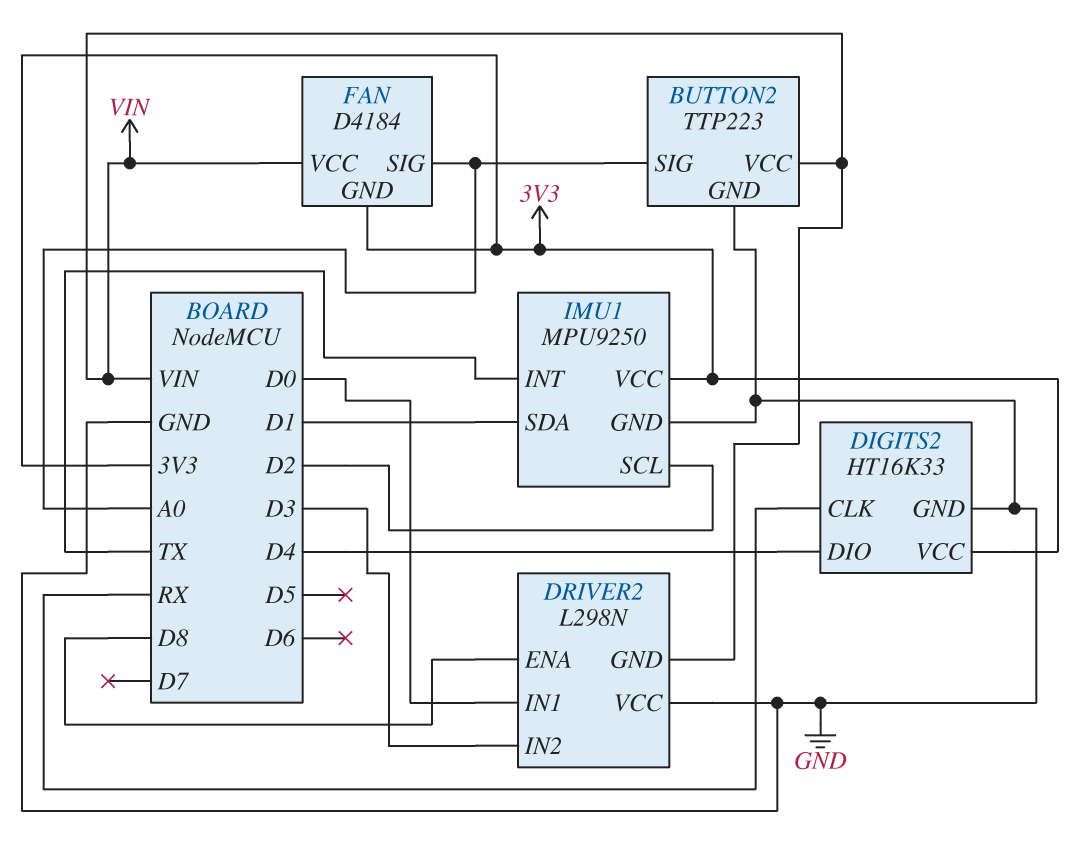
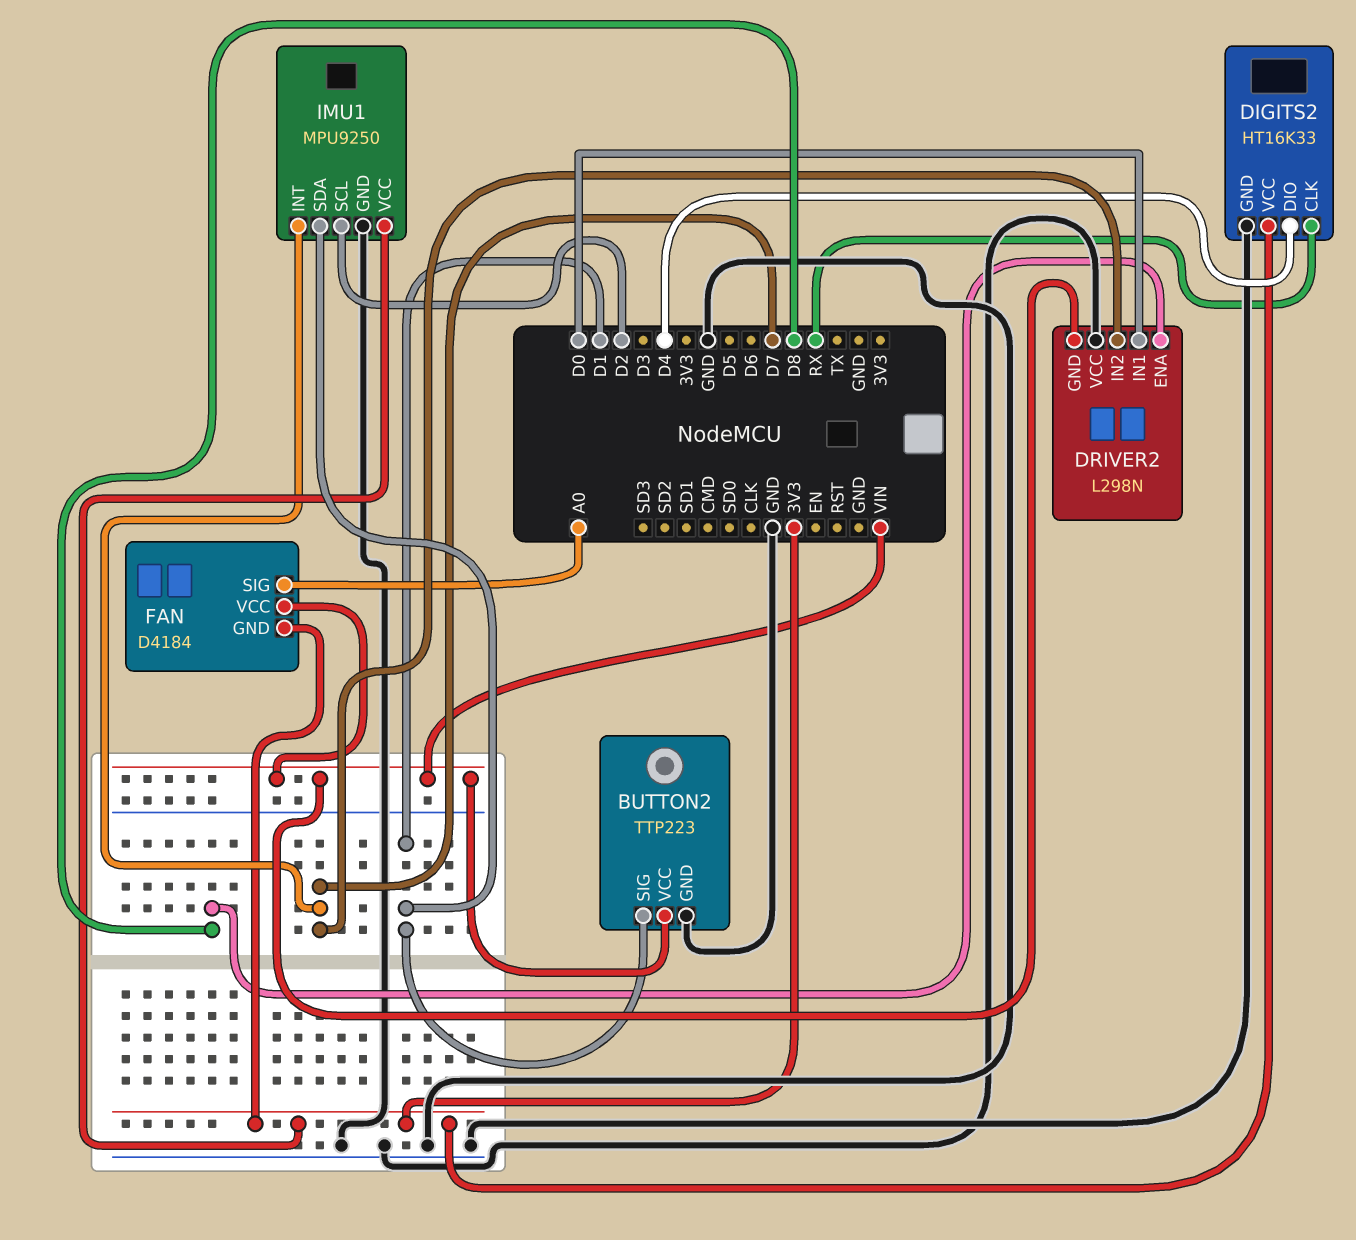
BUTTON2 pin SIG: A0 -> D1
DRIVER2 pin IN2: D3 -> D7
IMU1 pin INT: TX -> D7

